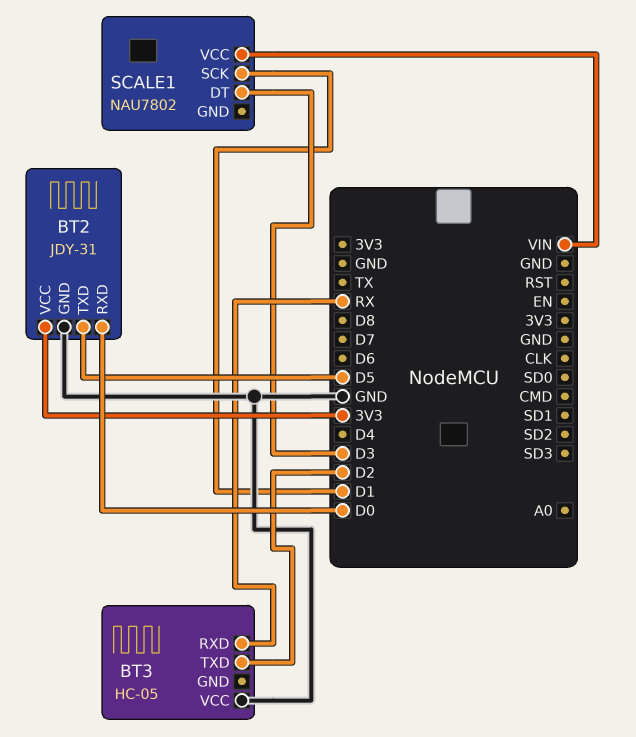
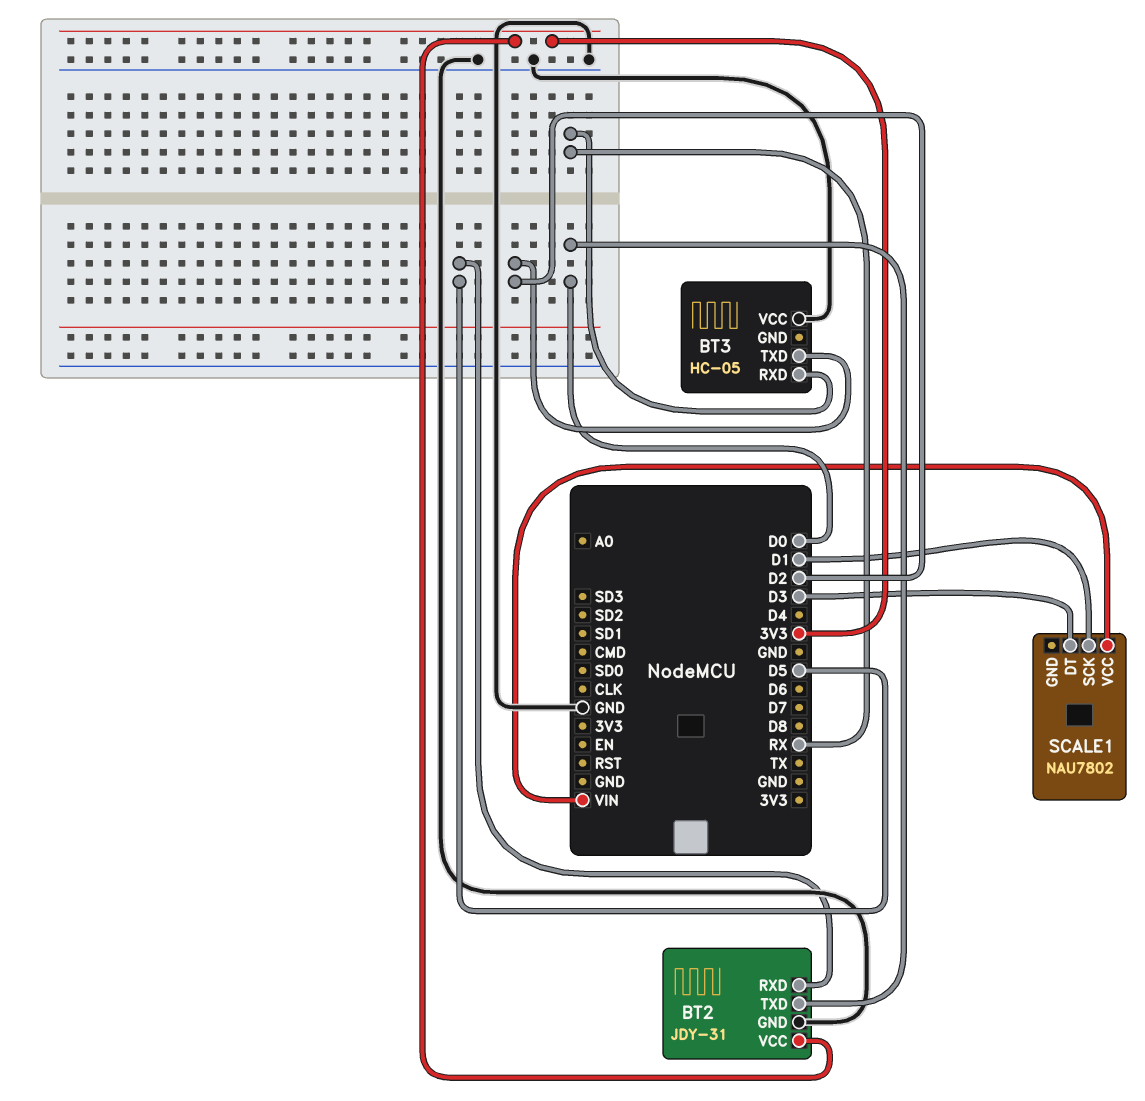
BT2 pin RXD: D0 -> D5
BT2 pin TXD: D5 -> D0

